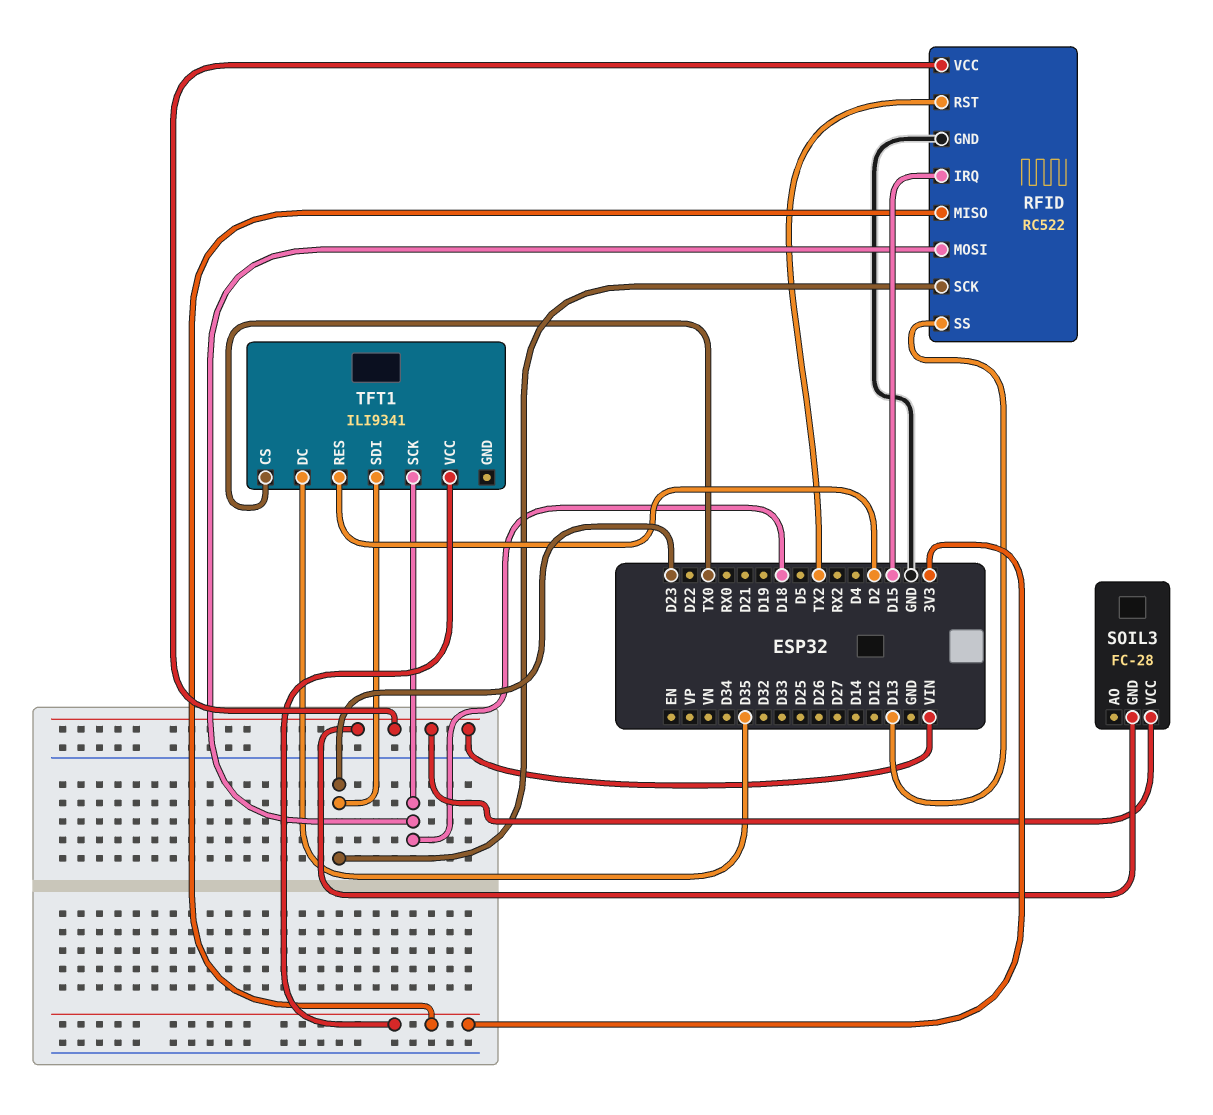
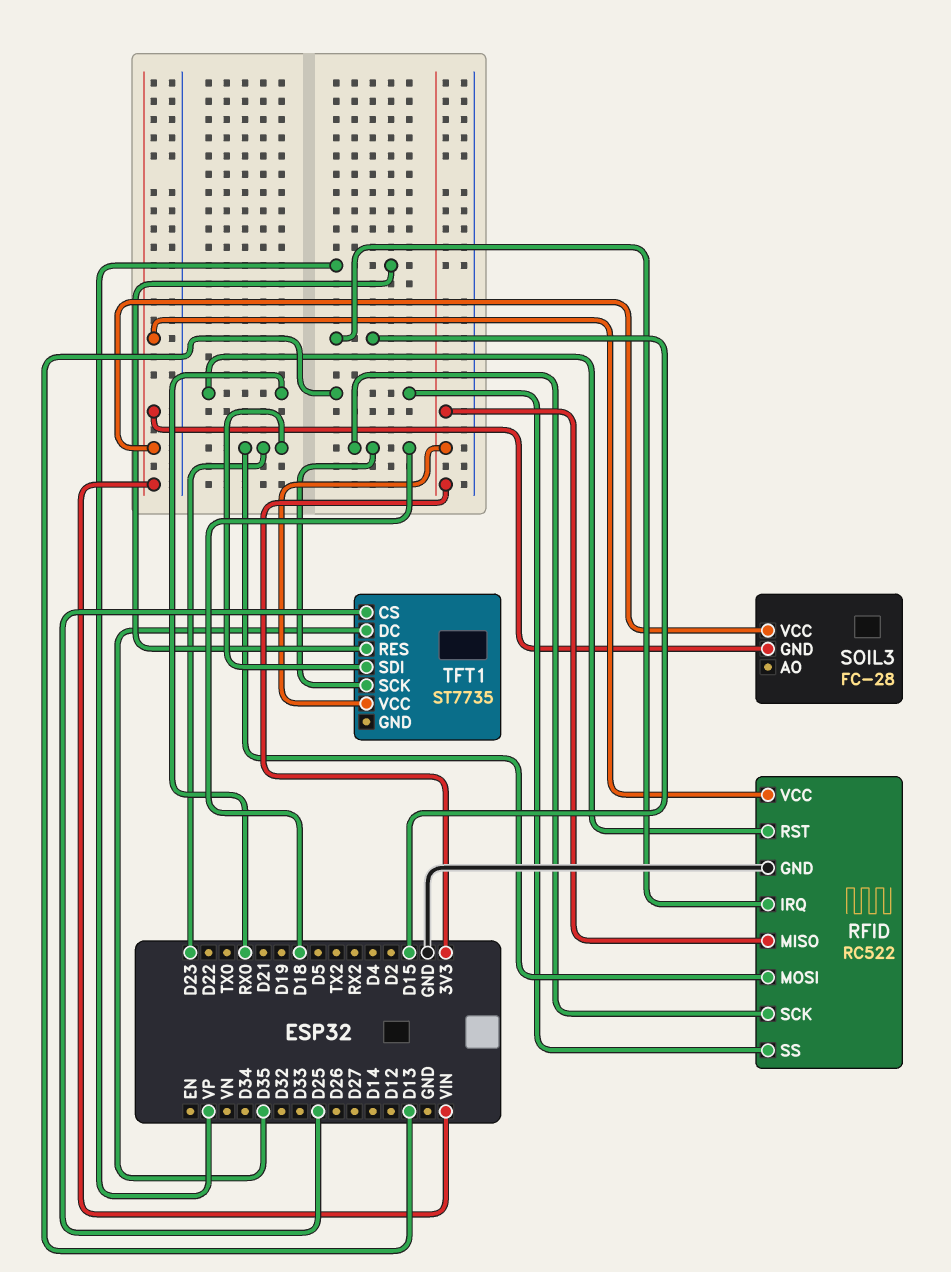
RFID pin MOSI: D18 -> D23
RFID pin RST: TX2 -> RX0
RFID pin SCK: D23 -> D18
TFT1: ILI9341 -> ST7735
TFT1 pin CS: TX0 -> D25
TFT1 pin RES: D2 -> VP

